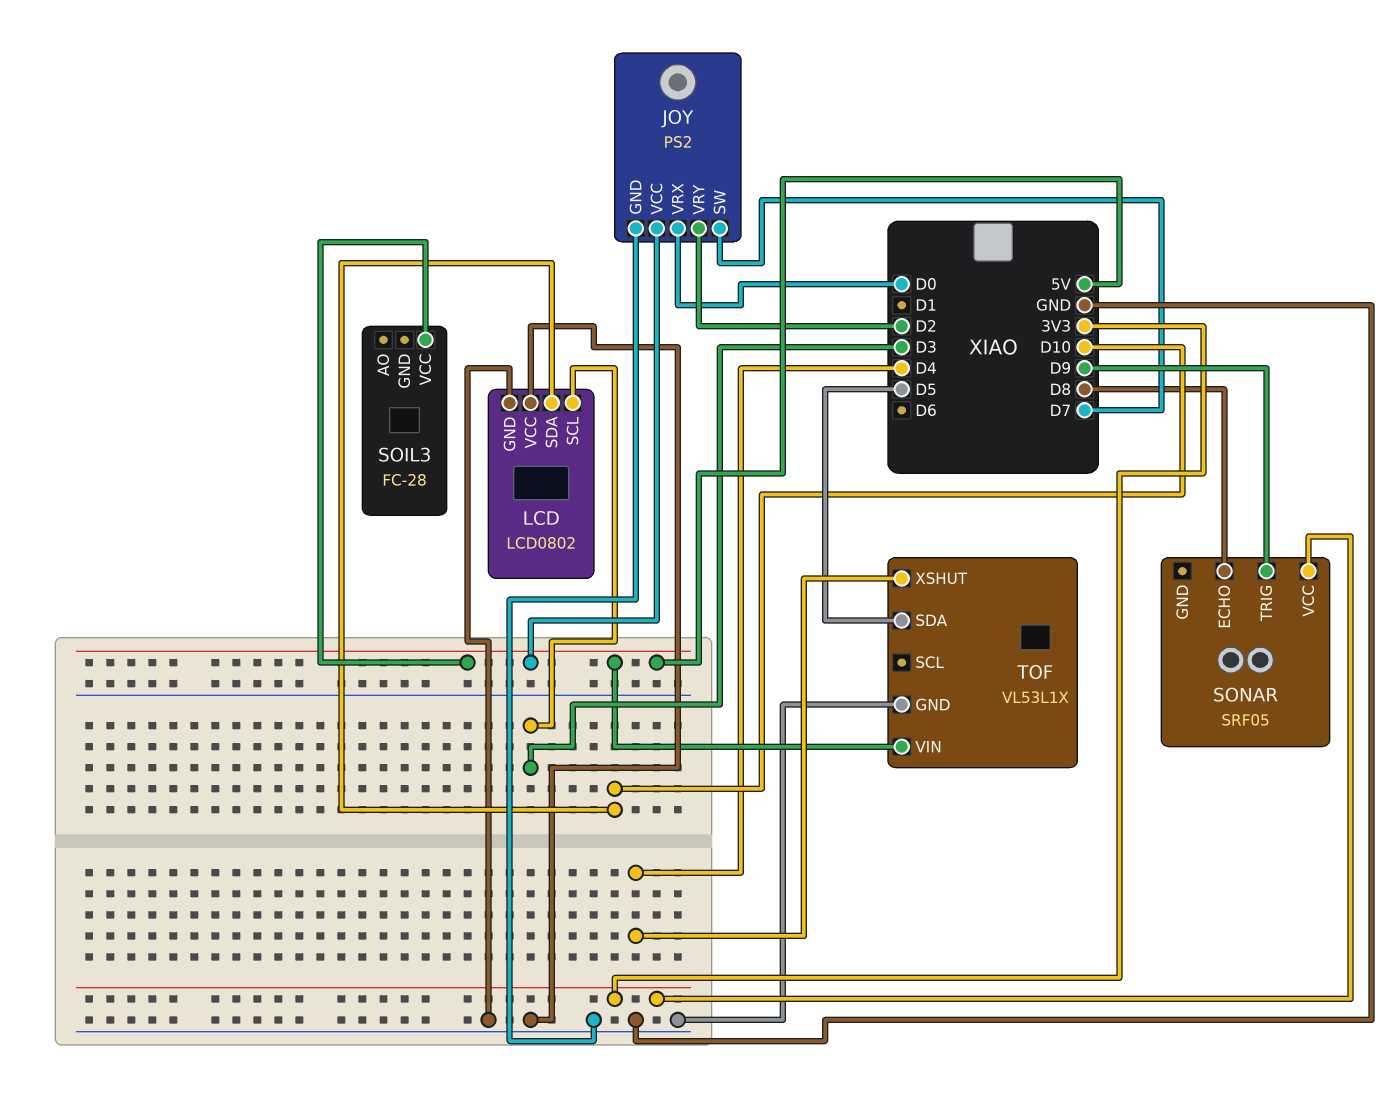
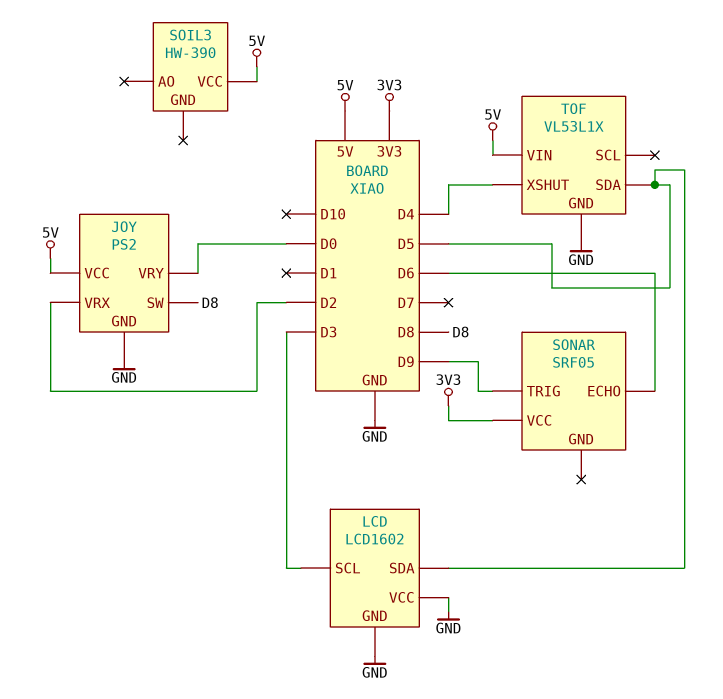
JOY pin SW: D7 -> D8
JOY pin VRX: D0 -> D2
JOY pin VRY: D2 -> D0
LCD: LCD0802 -> LCD1602
LCD pin SDA: D10 -> D5
SOIL3: FC-28 -> HW-390
SONAR pin ECHO: D8 -> D6

